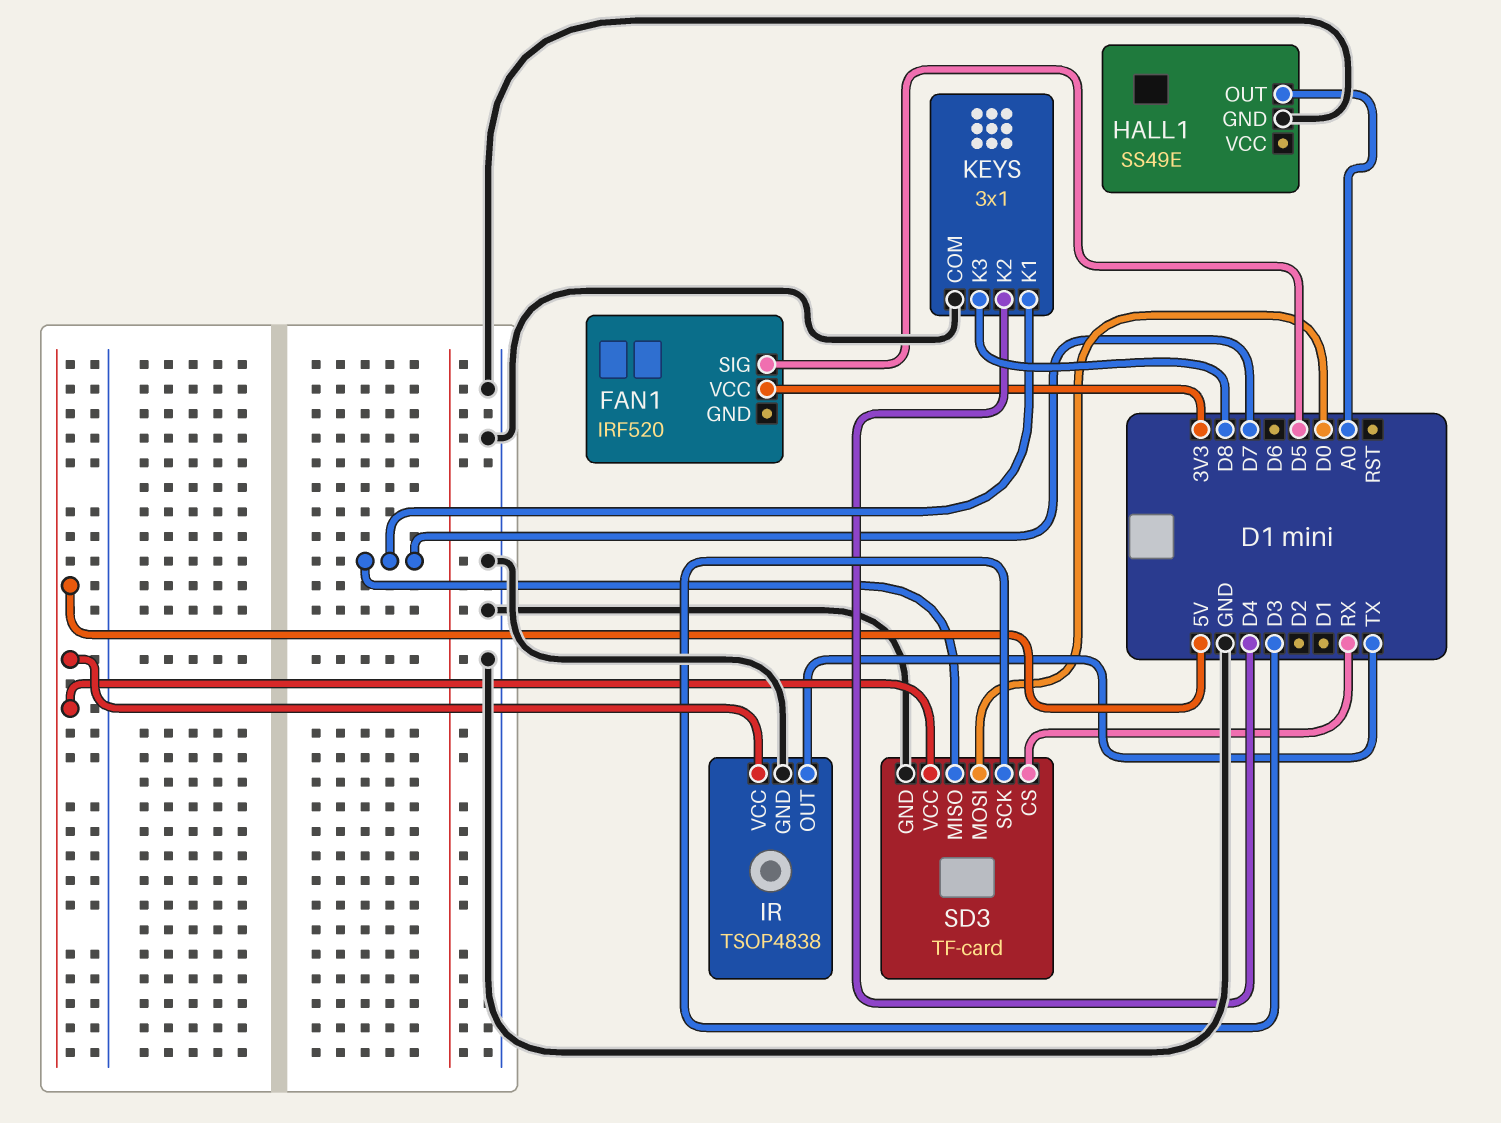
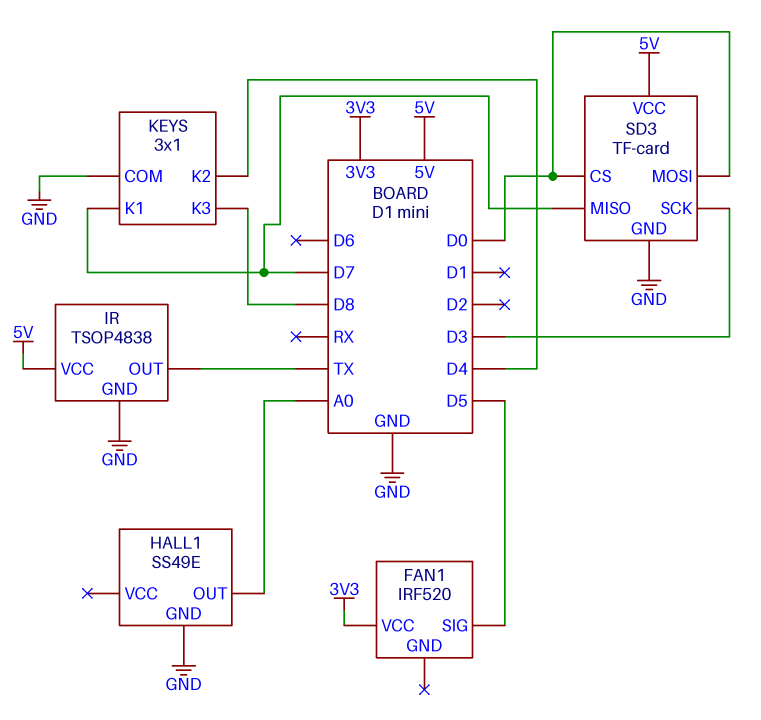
SD3 pin CS: RX -> D0

